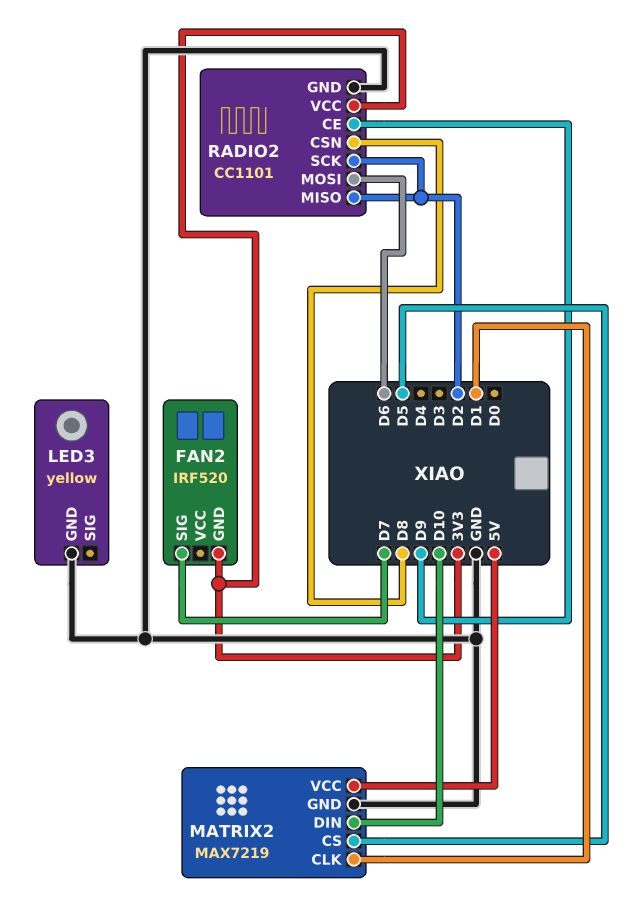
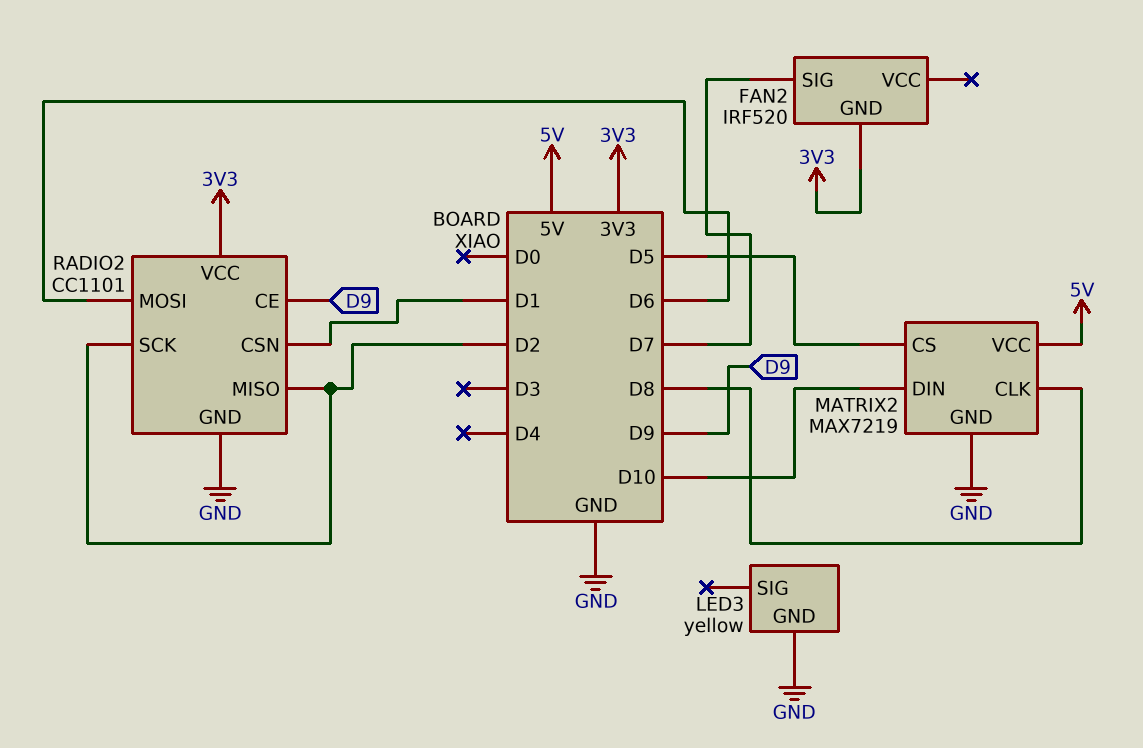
MATRIX2 pin CLK: D1 -> D8
RADIO2 pin CSN: D8 -> D1

